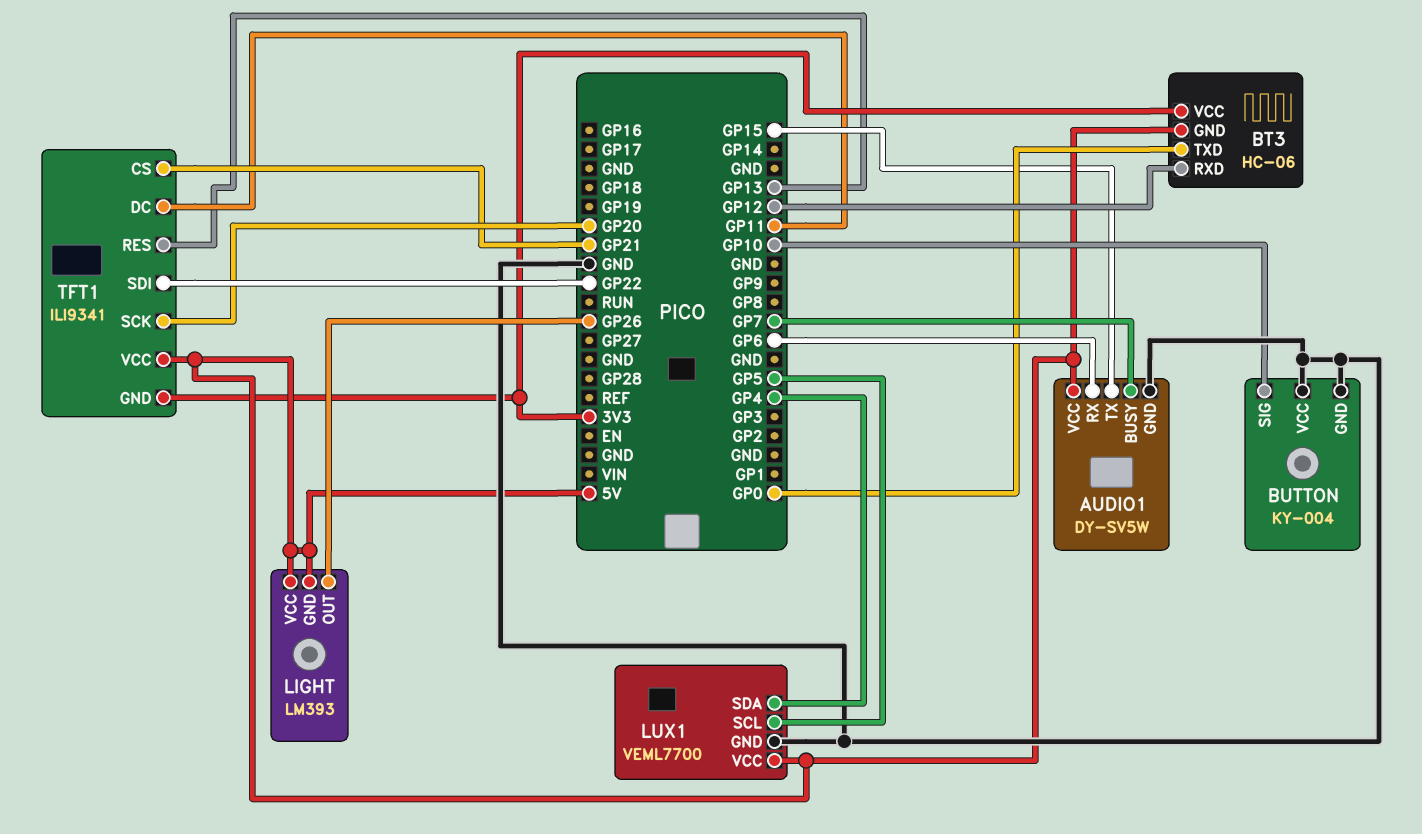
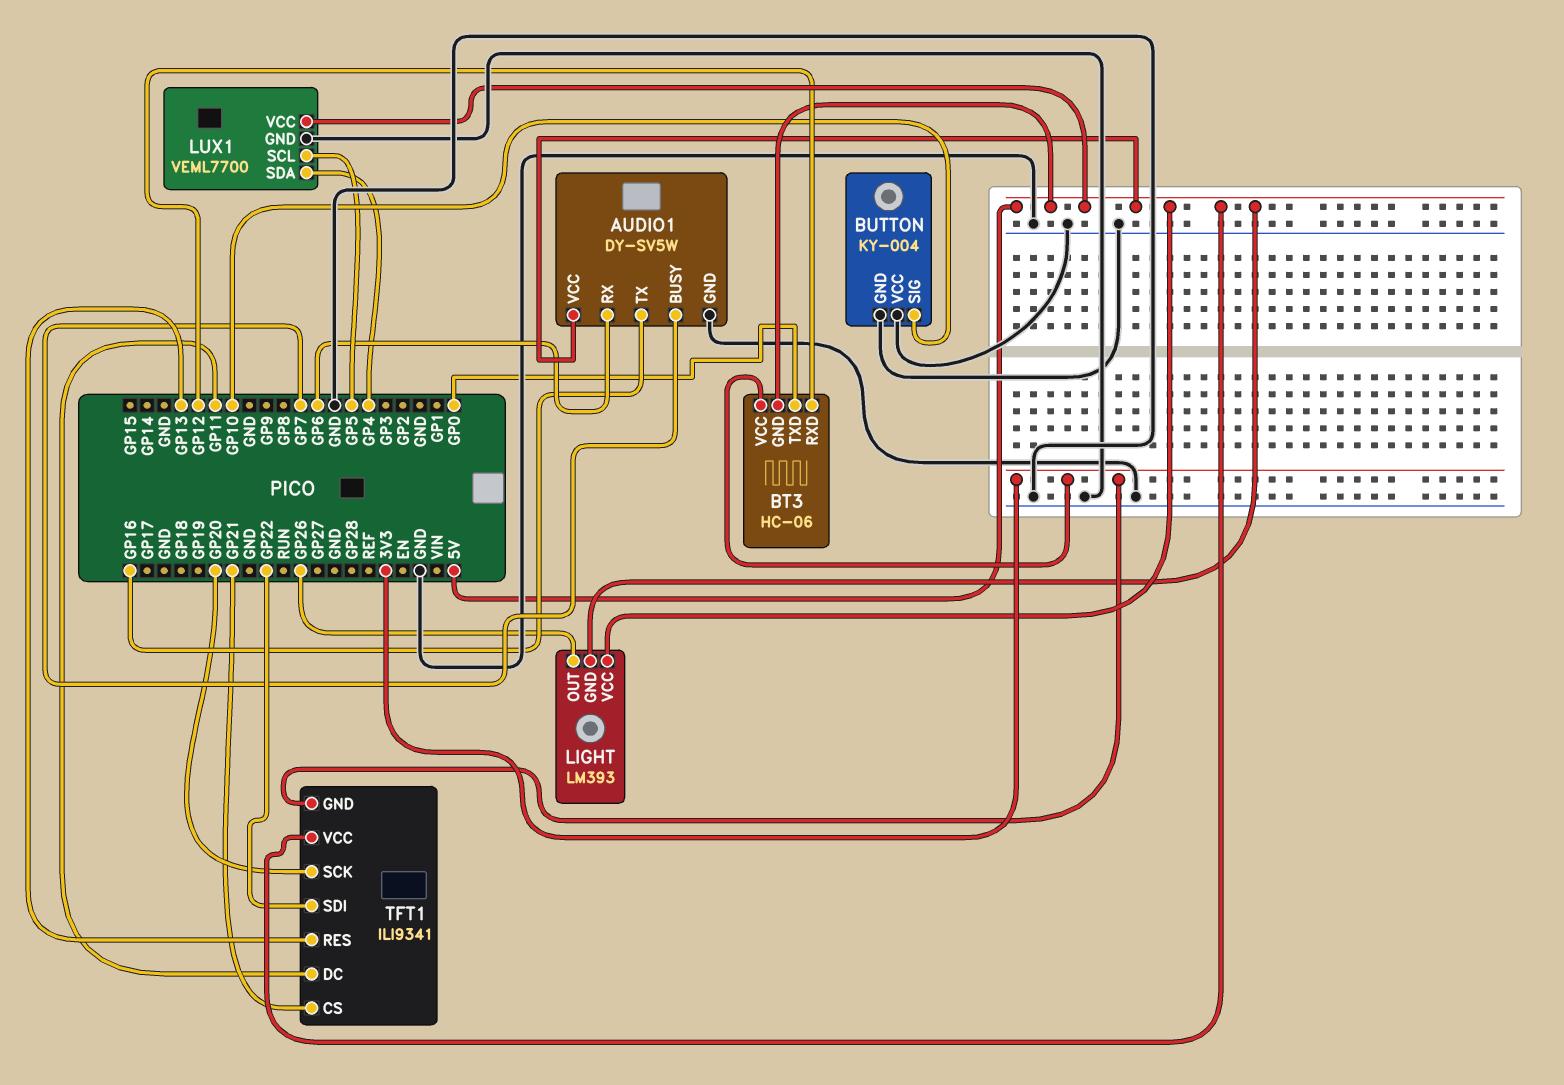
AUDIO1 pin TX: GP15 -> GP16

